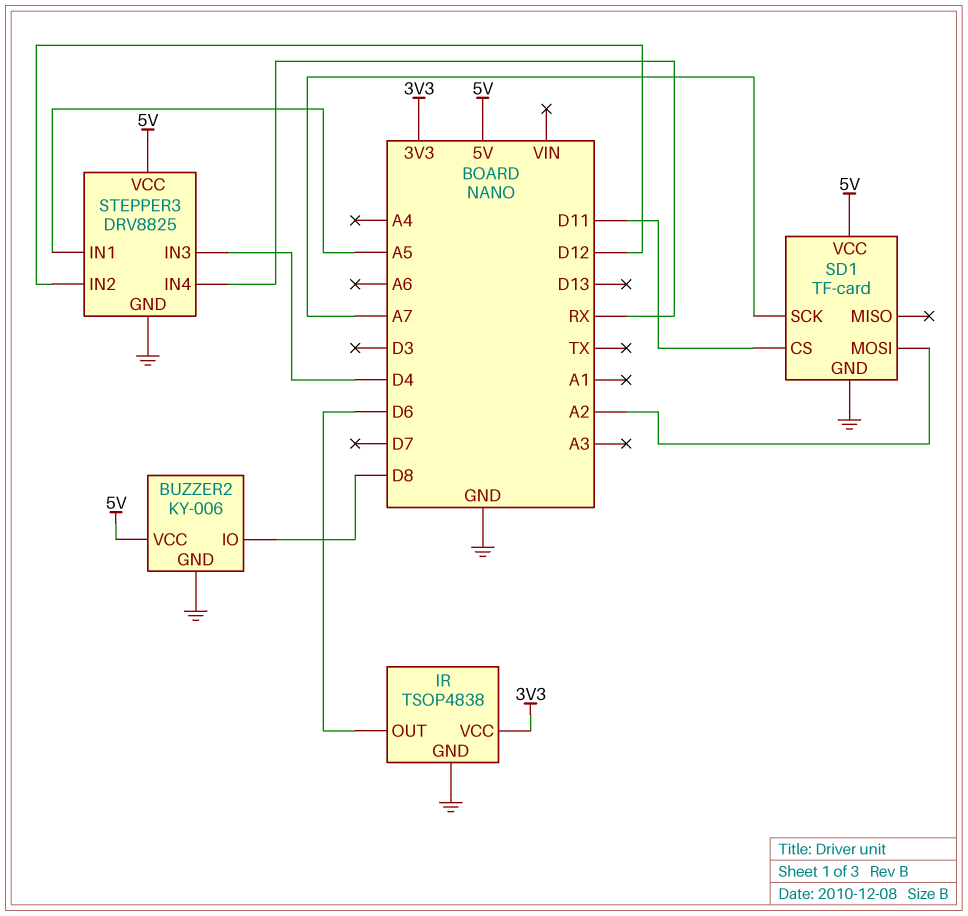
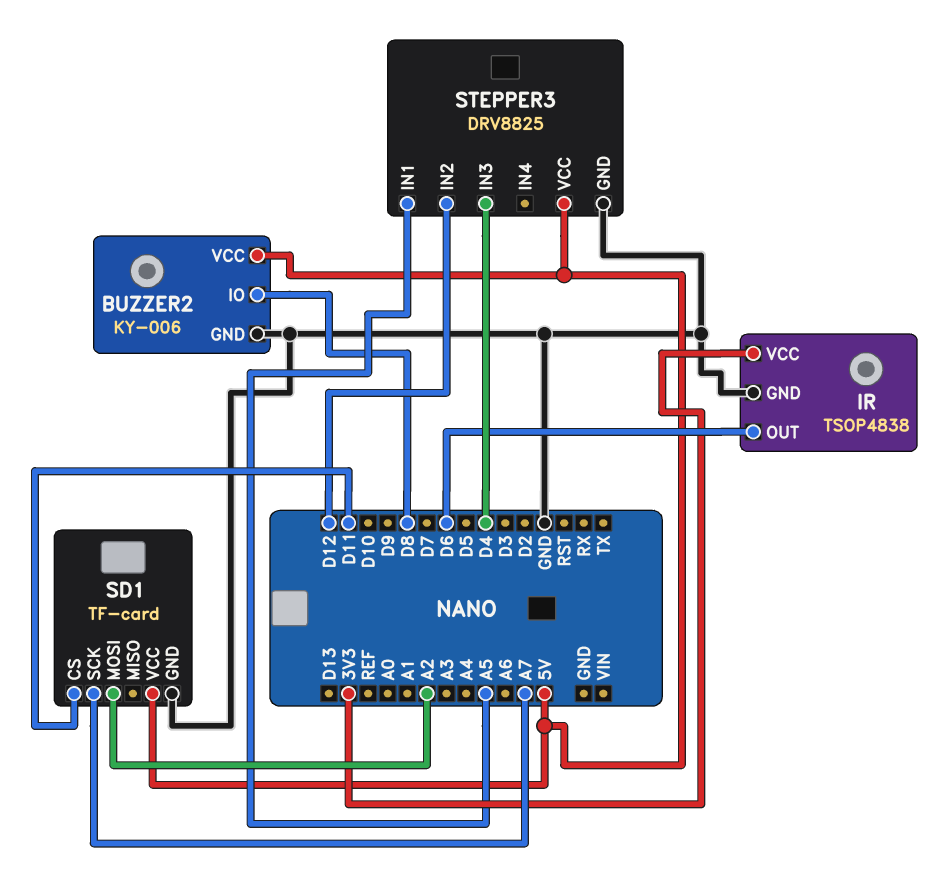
STEPPER3 pin IN4: RX -> none

